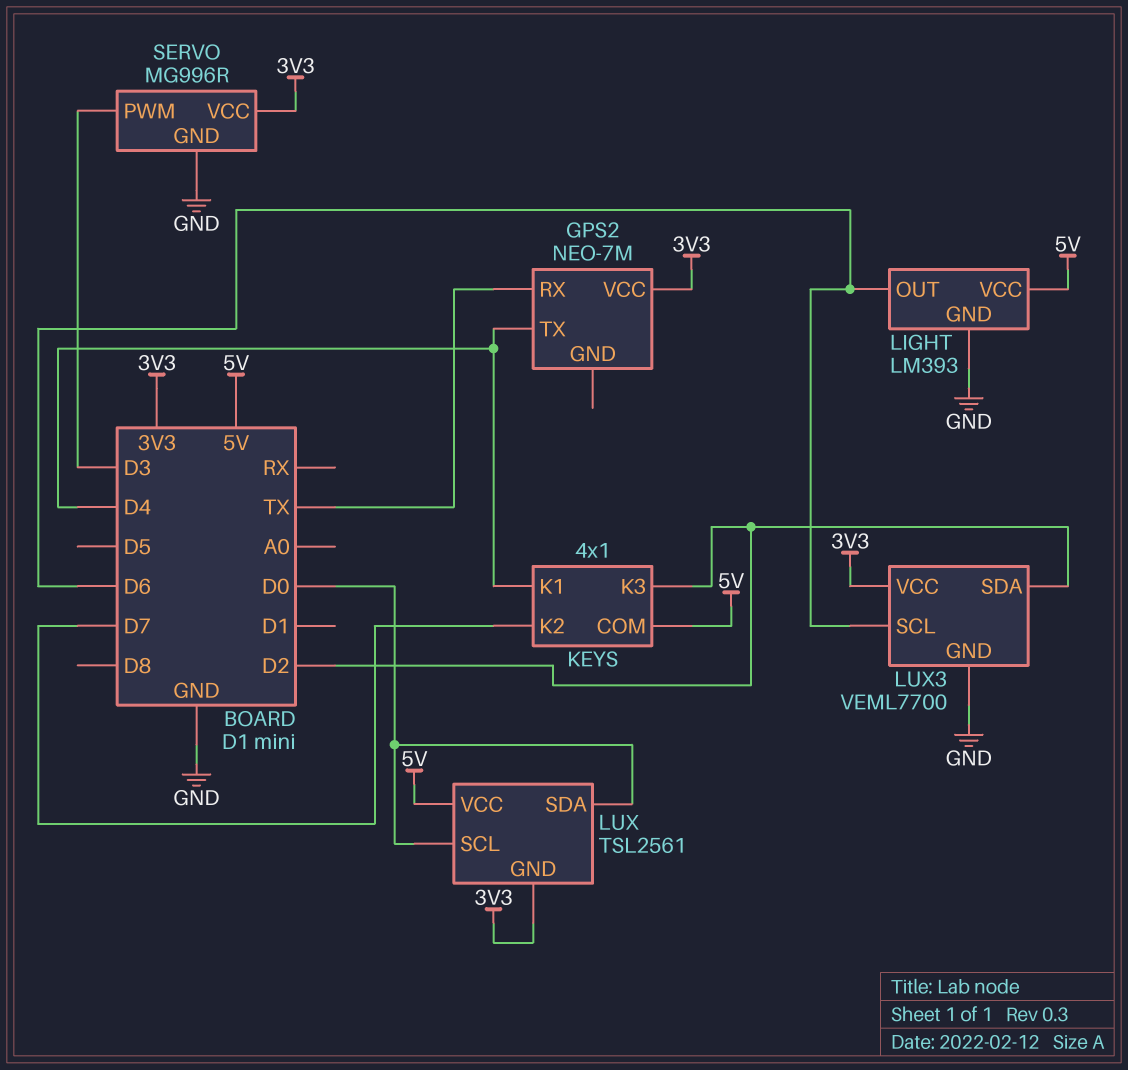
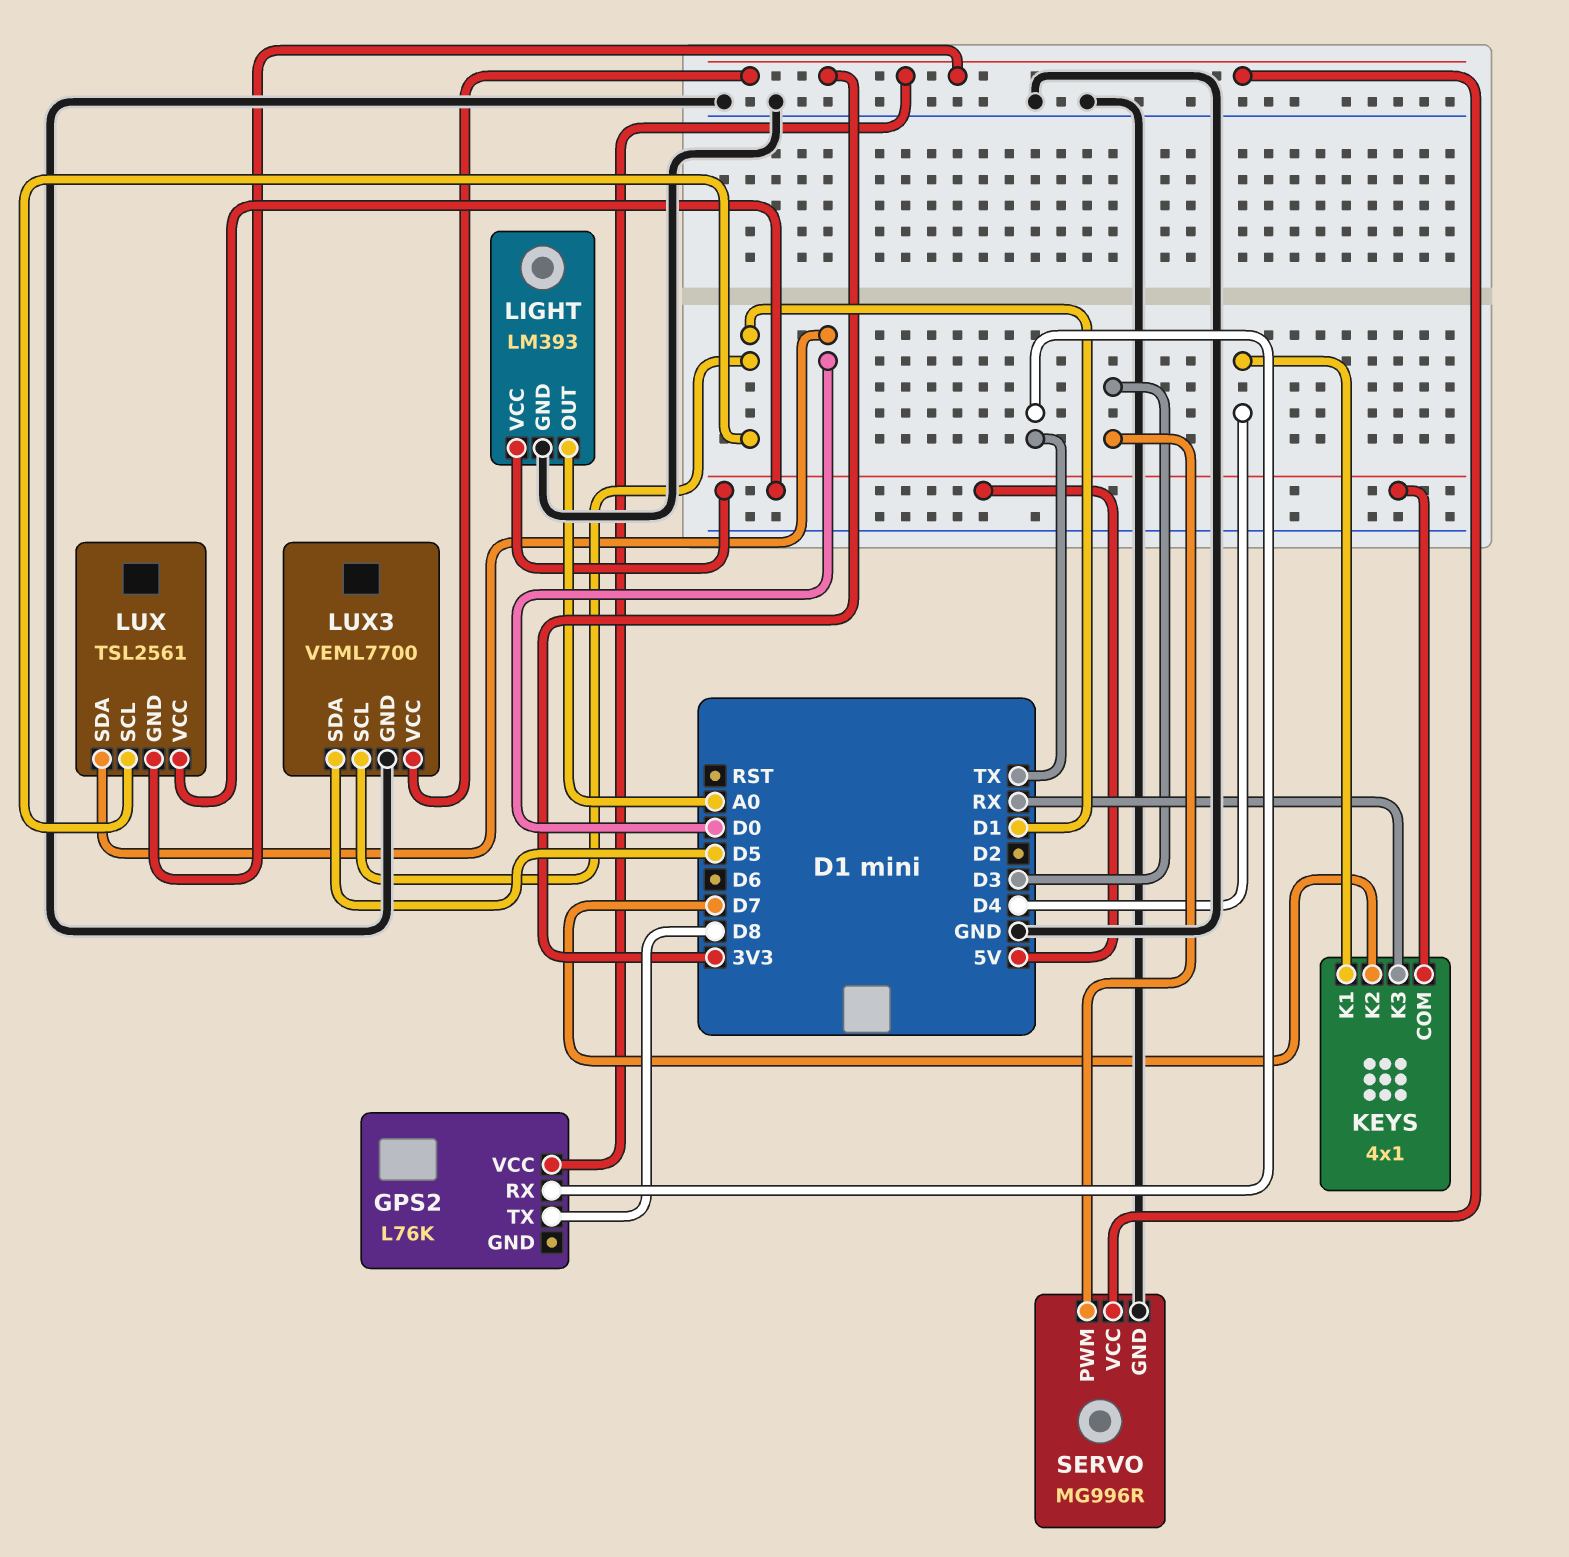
GPS2: NEO-7M -> L76K
GPS2 pin TX: D4 -> D8
KEYS pin K3: D2 -> RX
LIGHT pin OUT: D6 -> A0
LUX pin SCL: D0 -> D1
LUX3 pin SCL: D6 -> D1
LUX3 pin SDA: D2 -> D5

